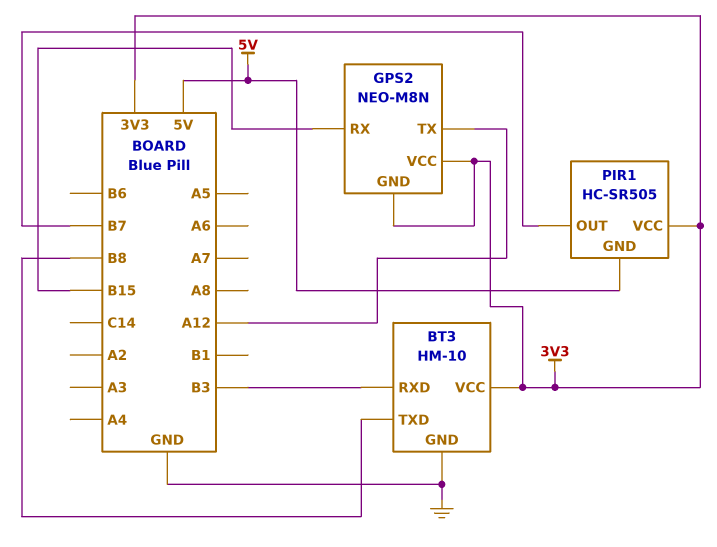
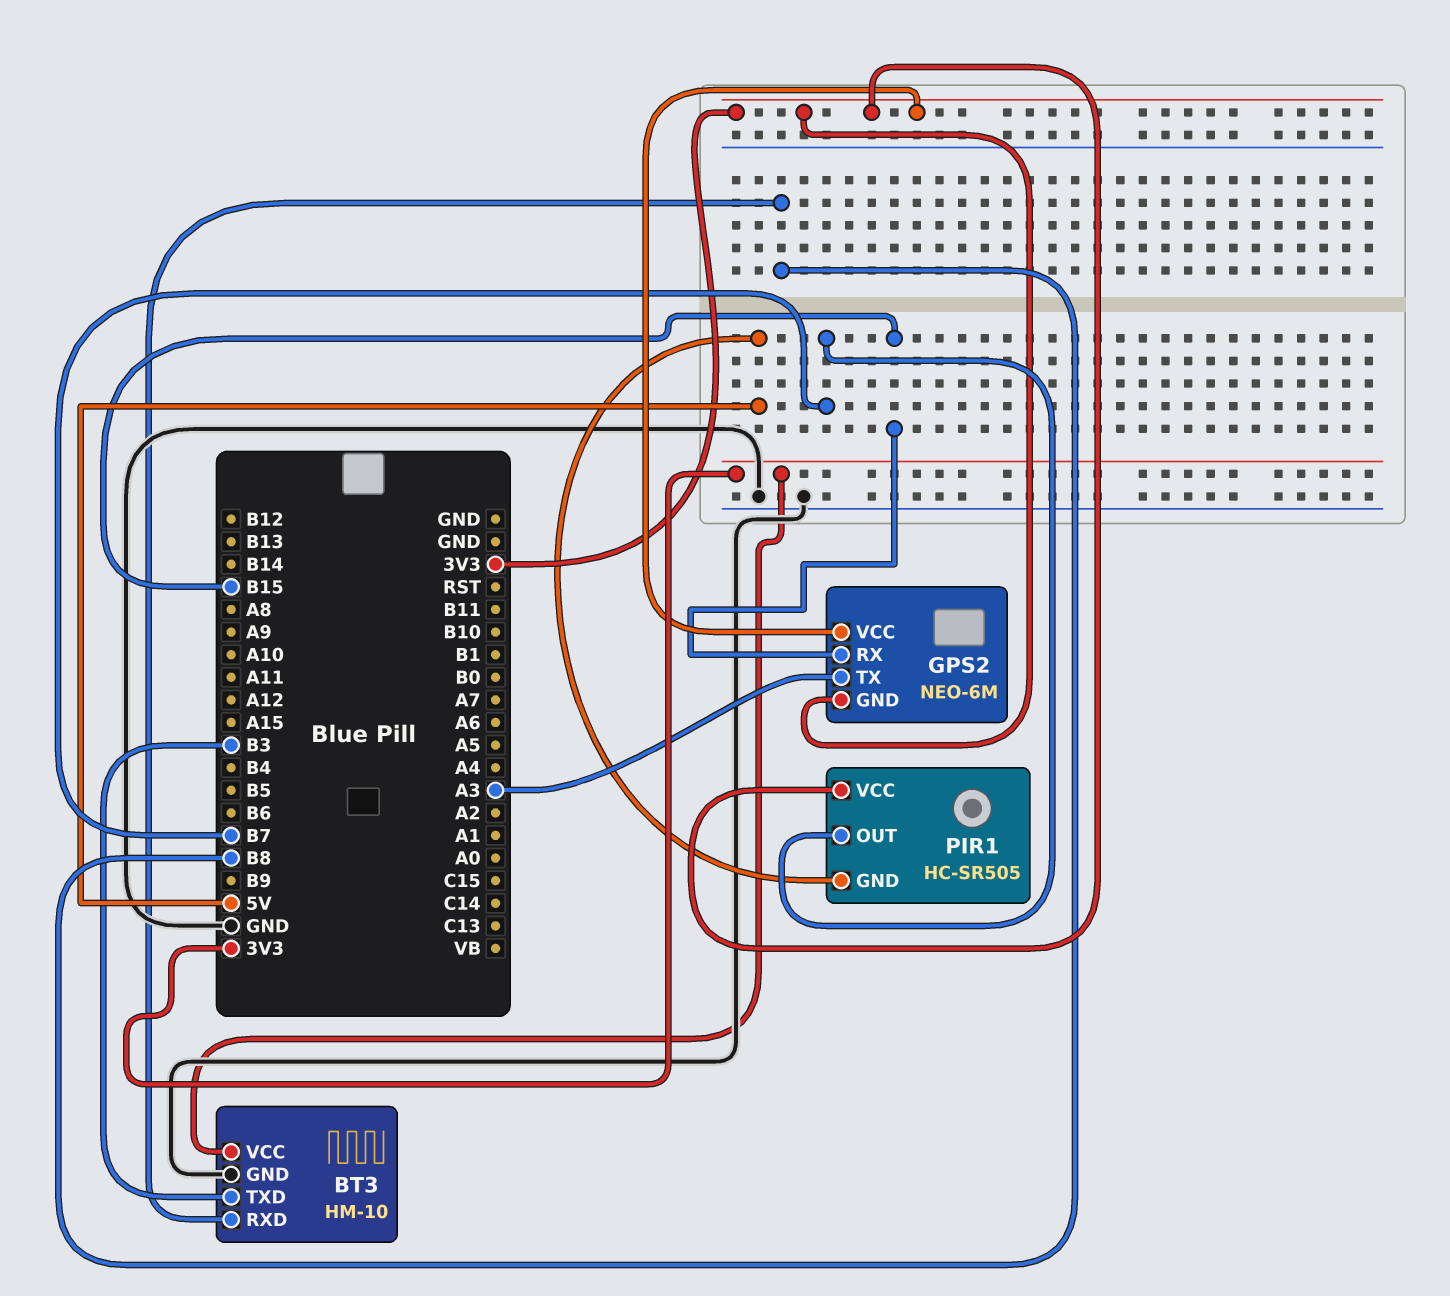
BT3 pin RXD: B3 -> B8
BT3 pin TXD: B8 -> B3
GPS2: NEO-M8N -> NEO-6M
GPS2 pin TX: A12 -> A3

